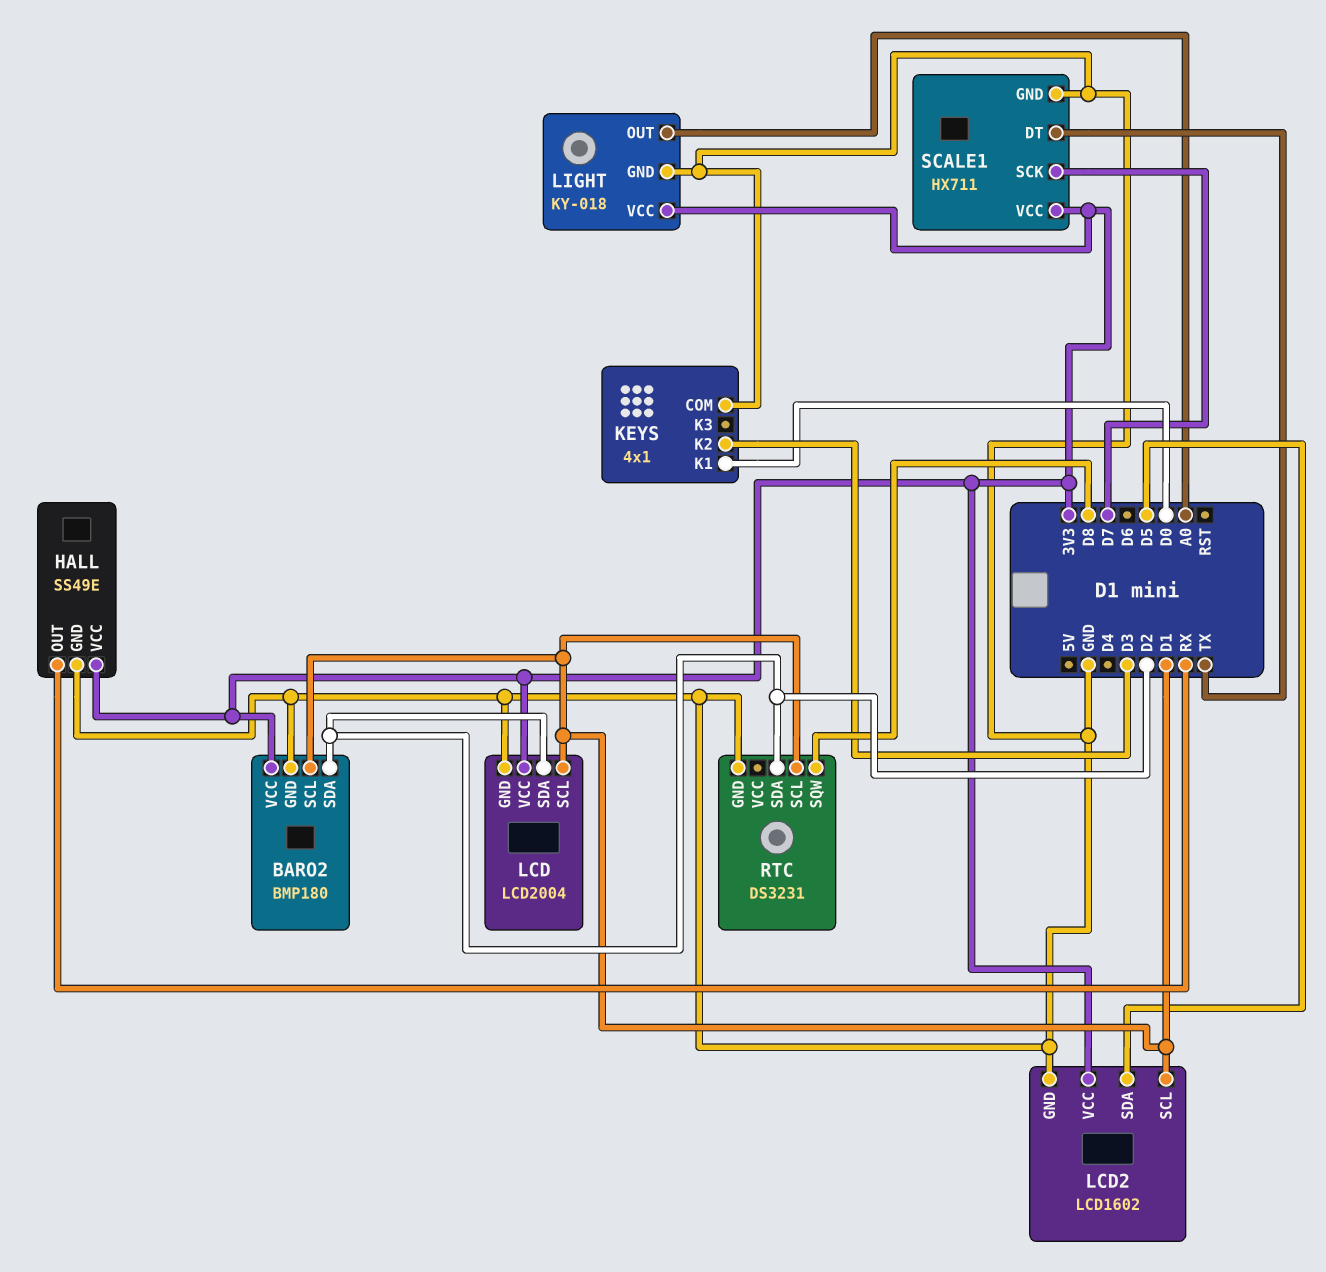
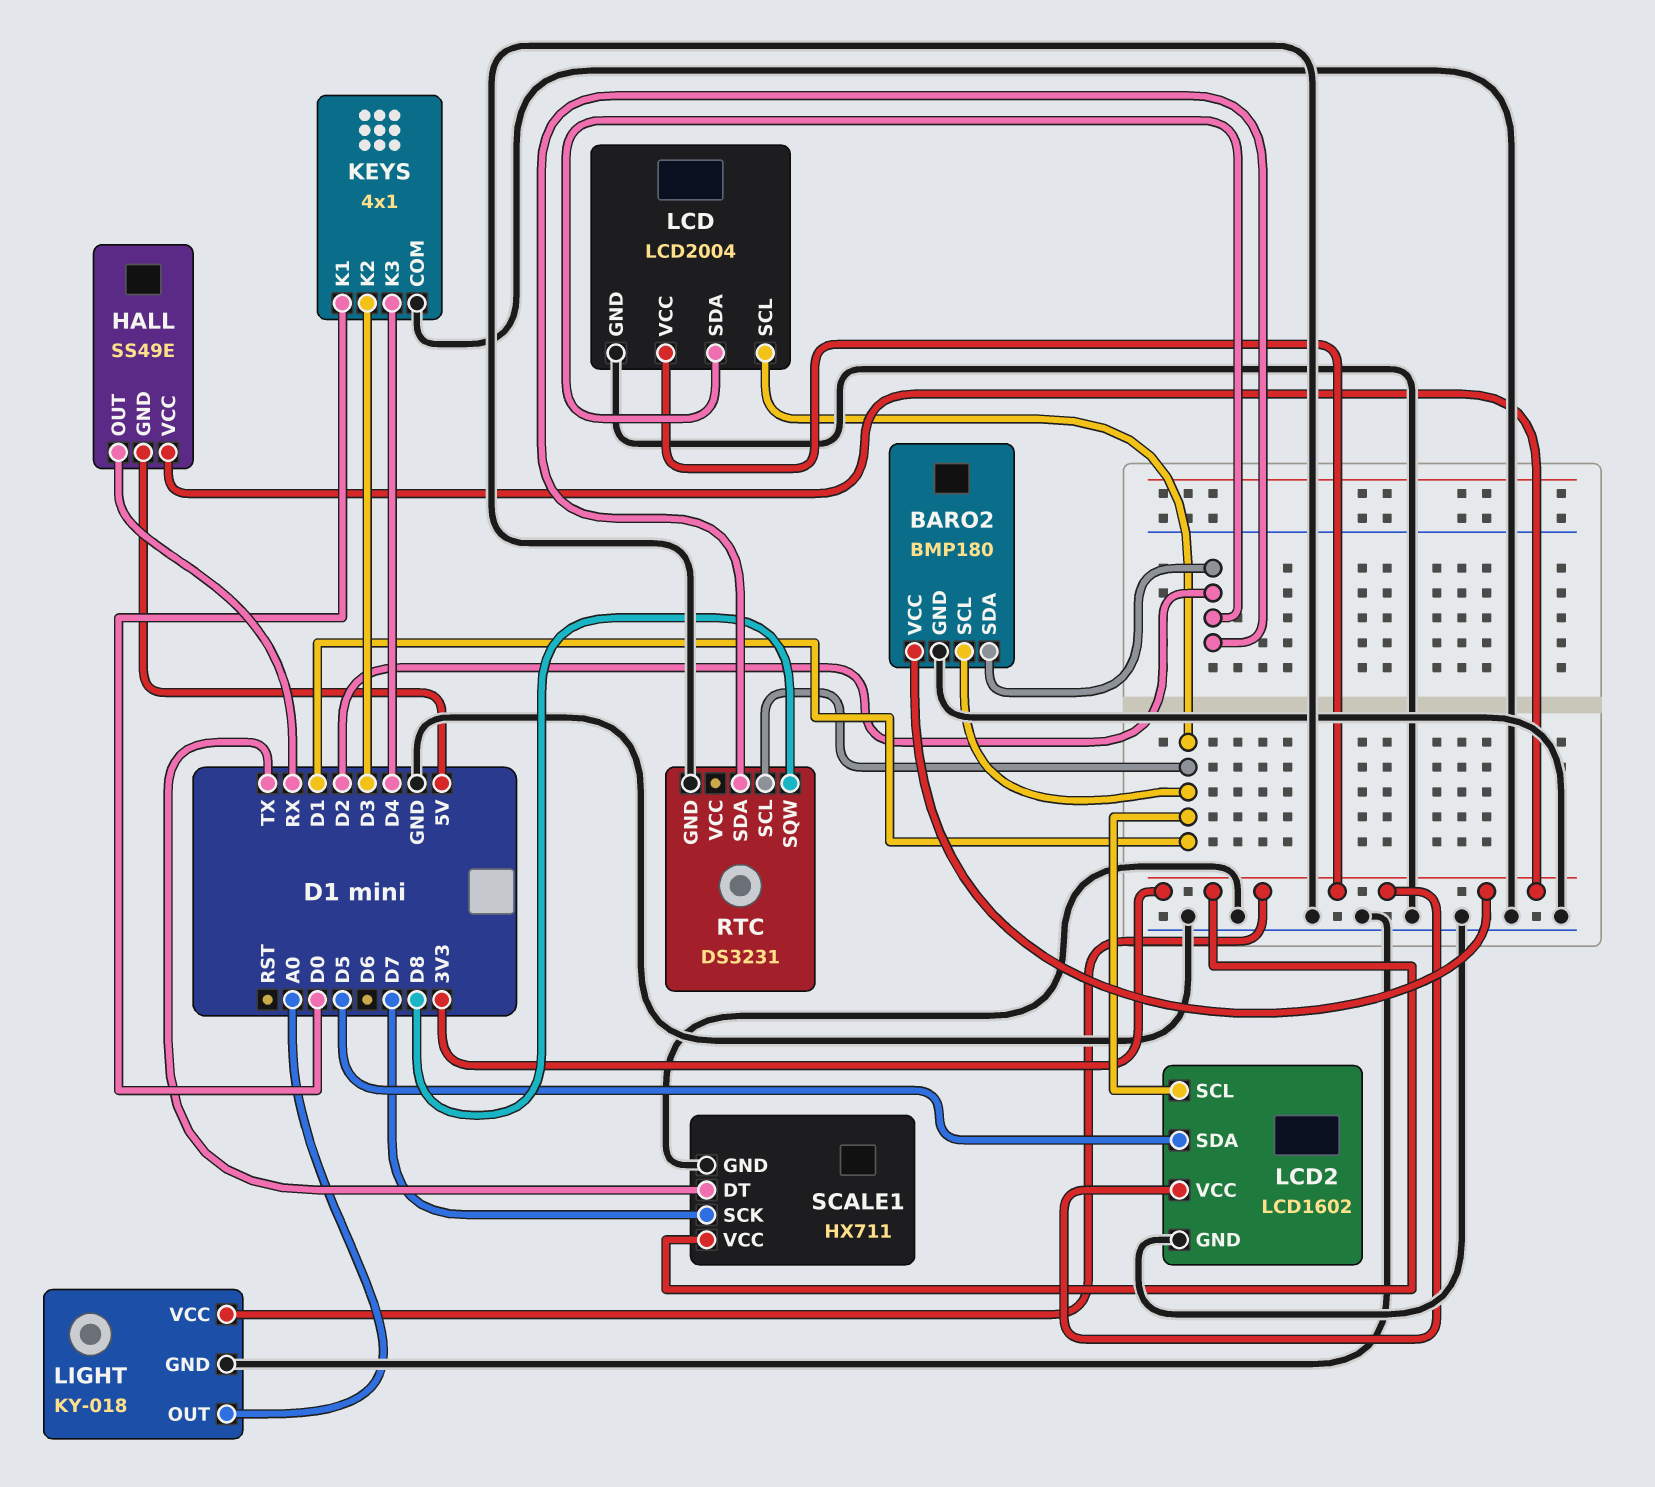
HALL pin GND: GND -> 5V
KEYS pin K3: none -> D4

